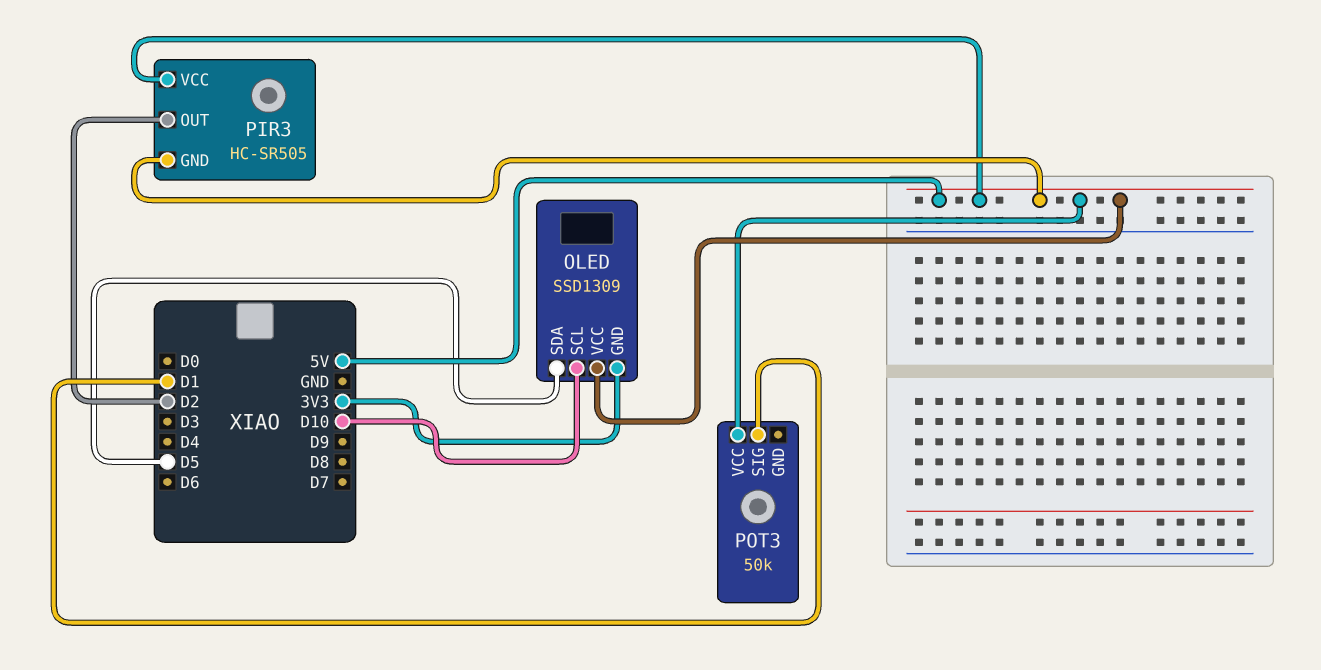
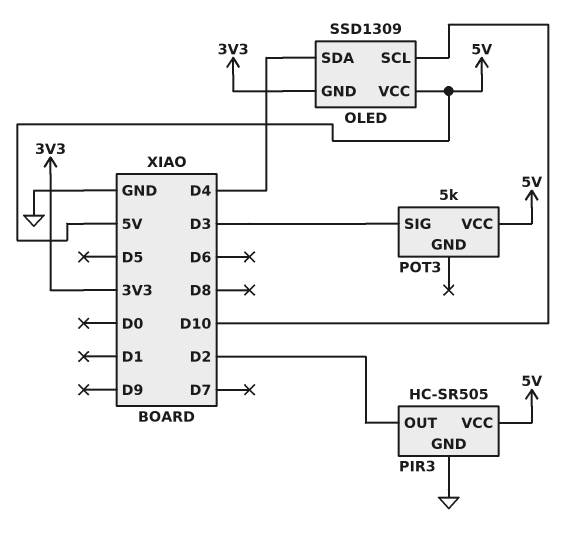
OLED pin SDA: D5 -> D4
PIR3 pin GND: 5V -> GND
POT3: 50k -> 5k
POT3 pin SIG: D1 -> D3

